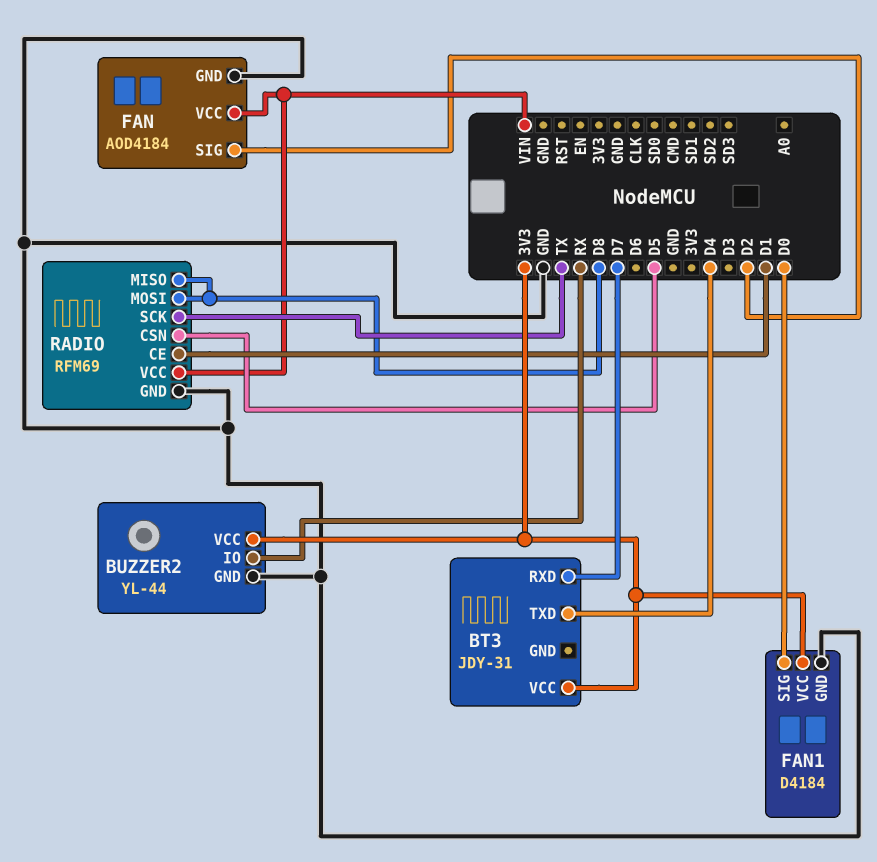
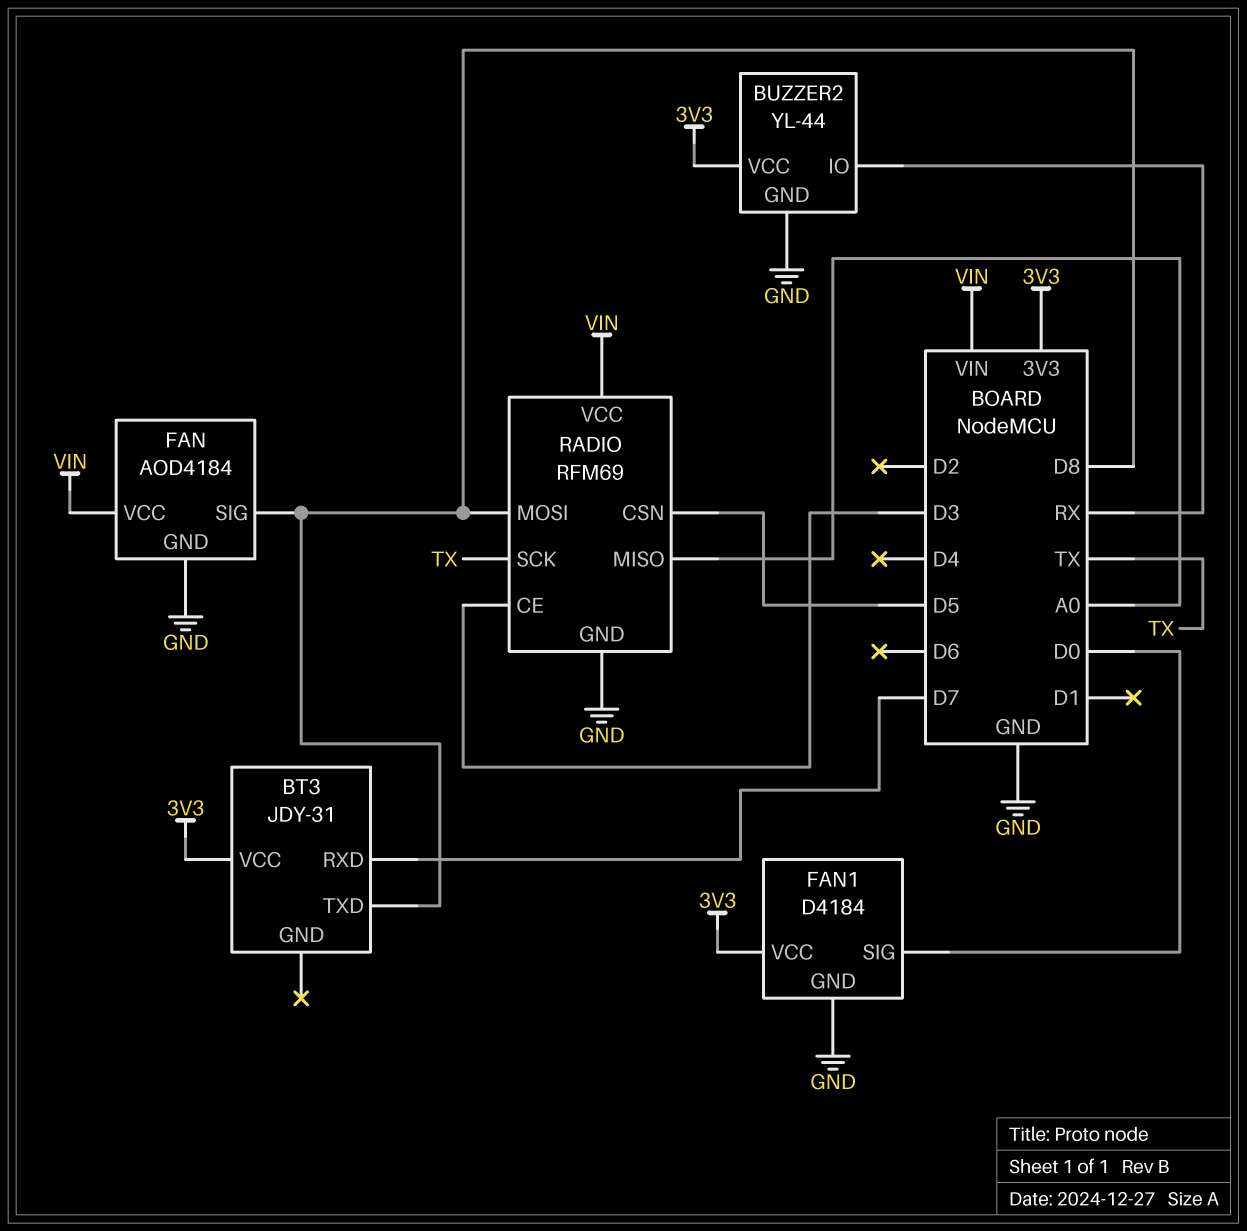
BT3 pin TXD: D4 -> D8
FAN pin SIG: D2 -> D8
RADIO pin CE: D1 -> D3
RADIO pin MISO: D8 -> A0

